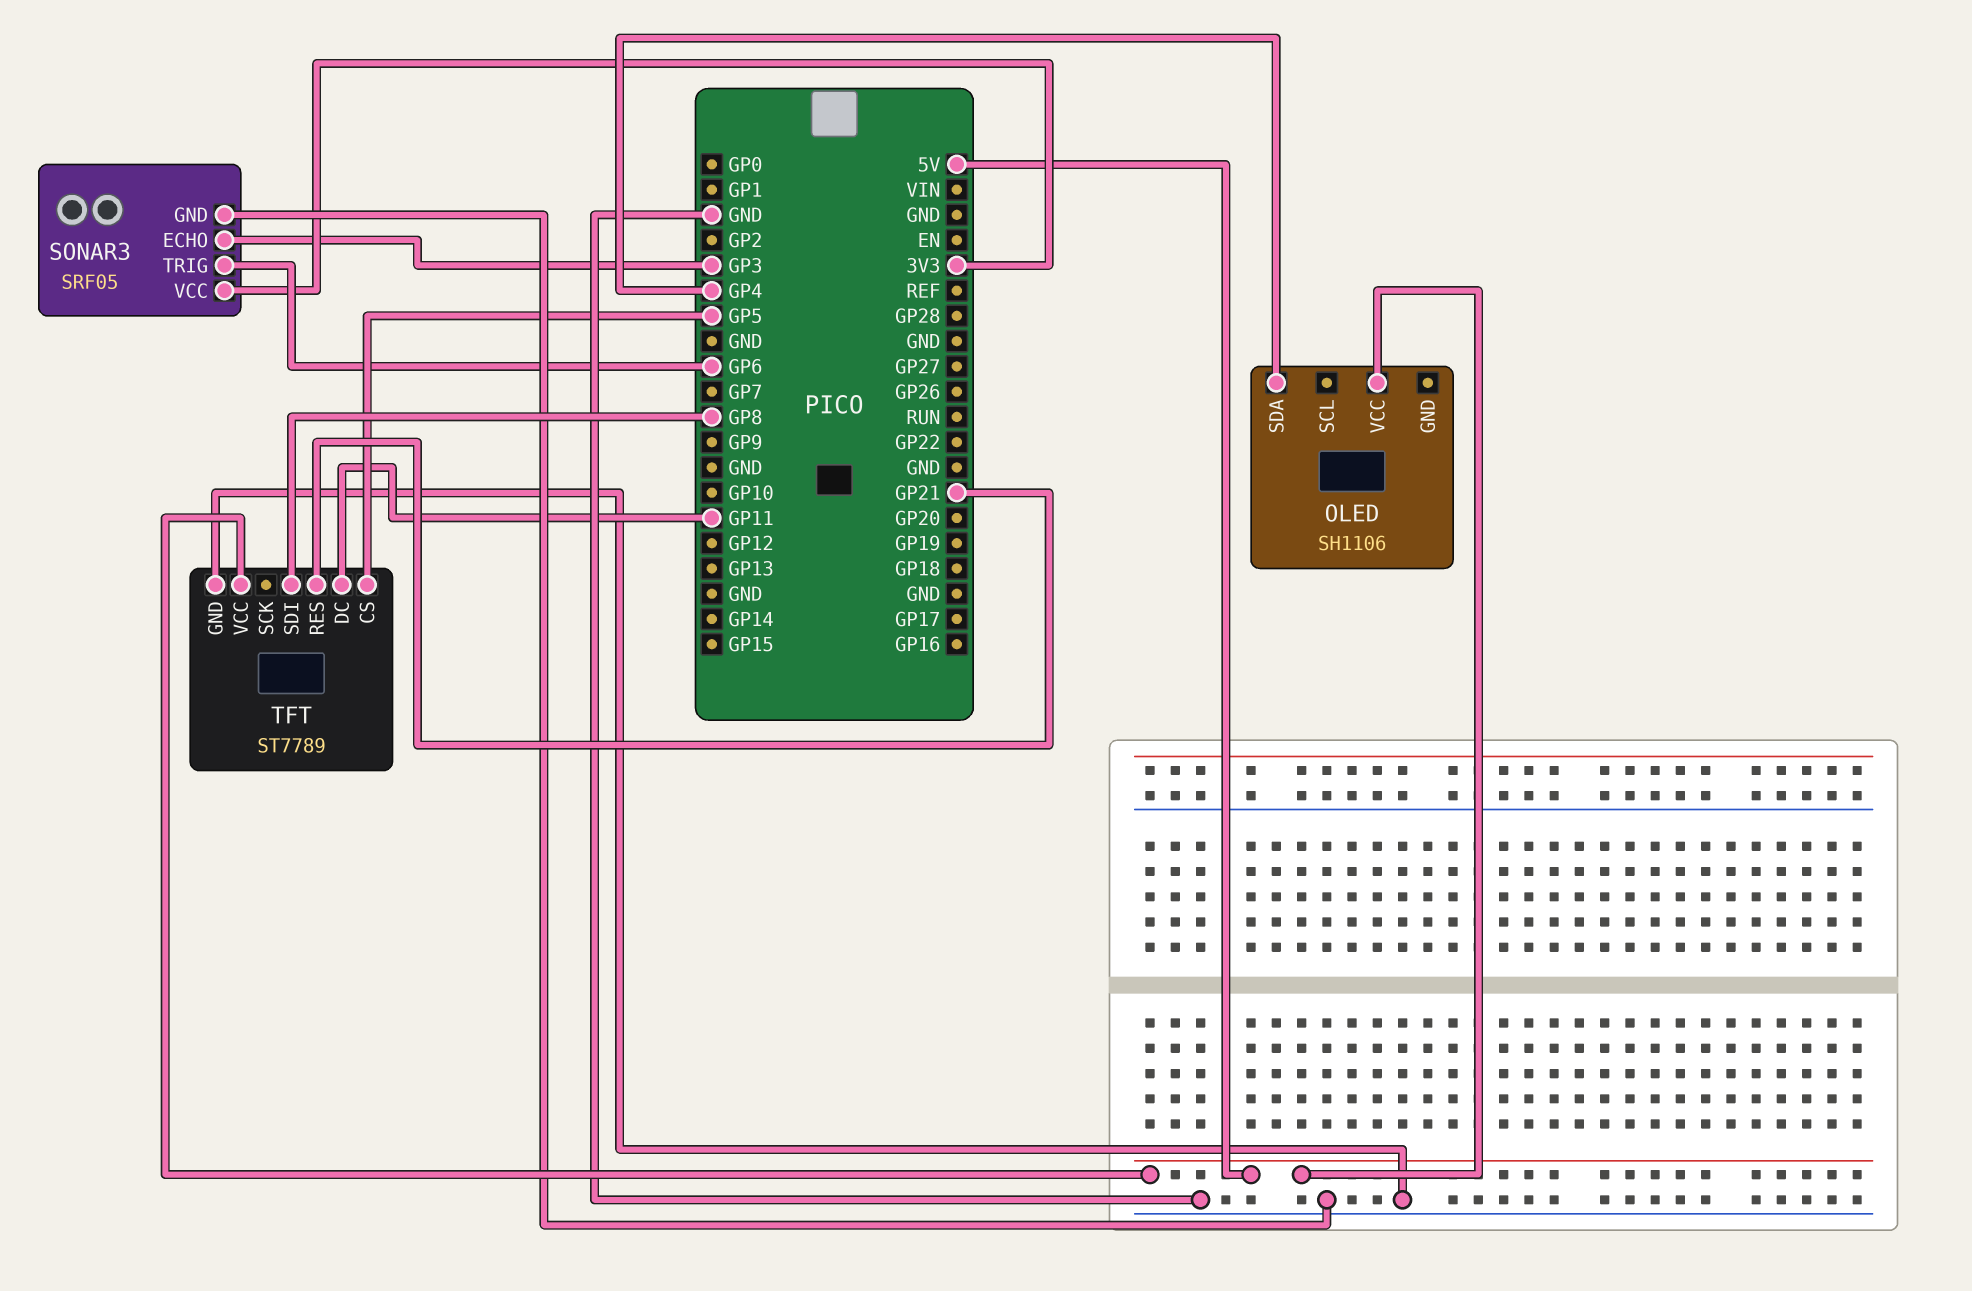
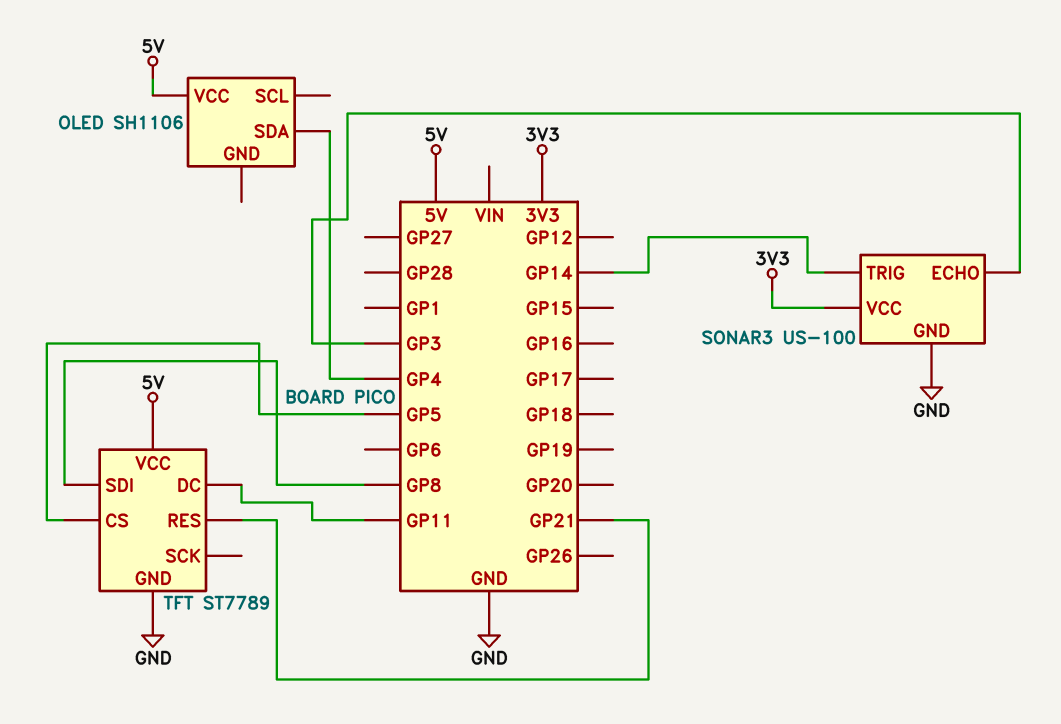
SONAR3: SRF05 -> US-100
SONAR3 pin TRIG: GP6 -> GP14

